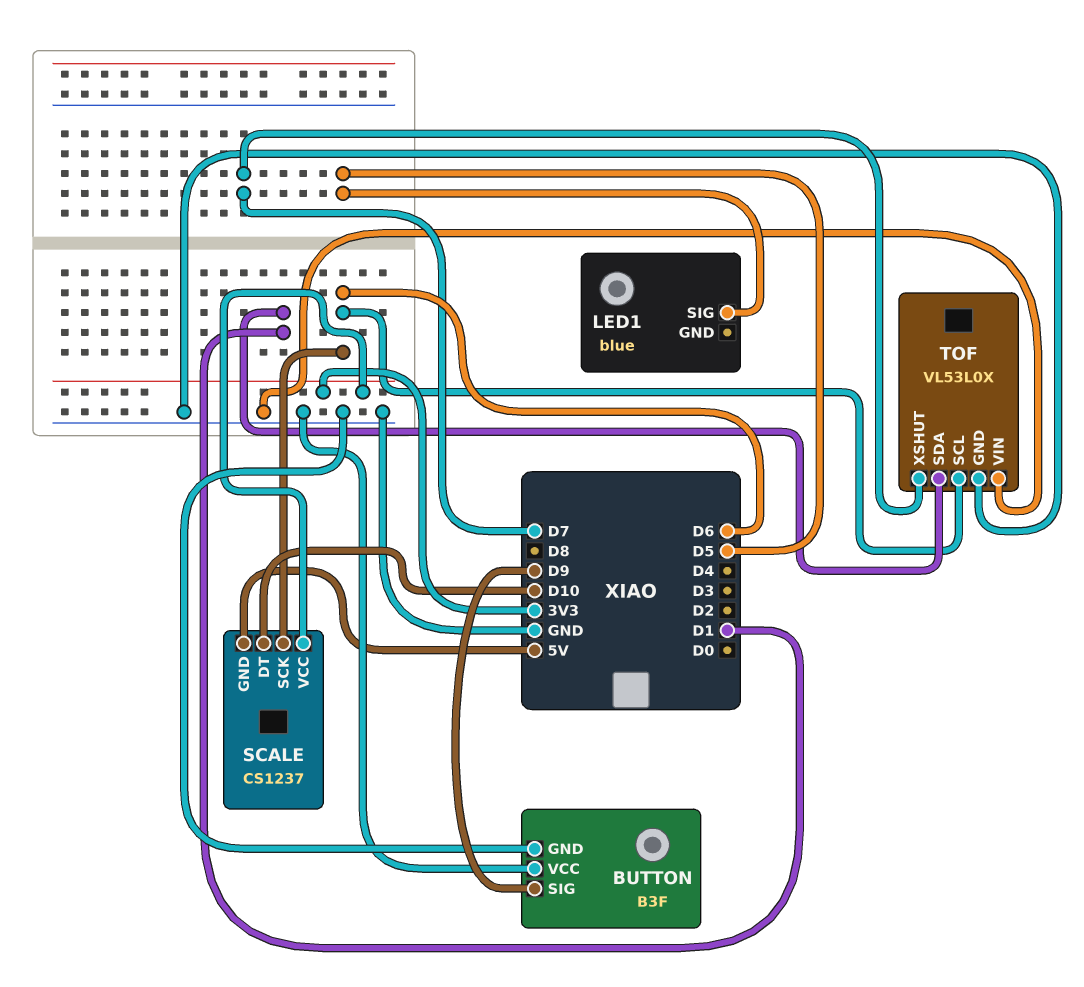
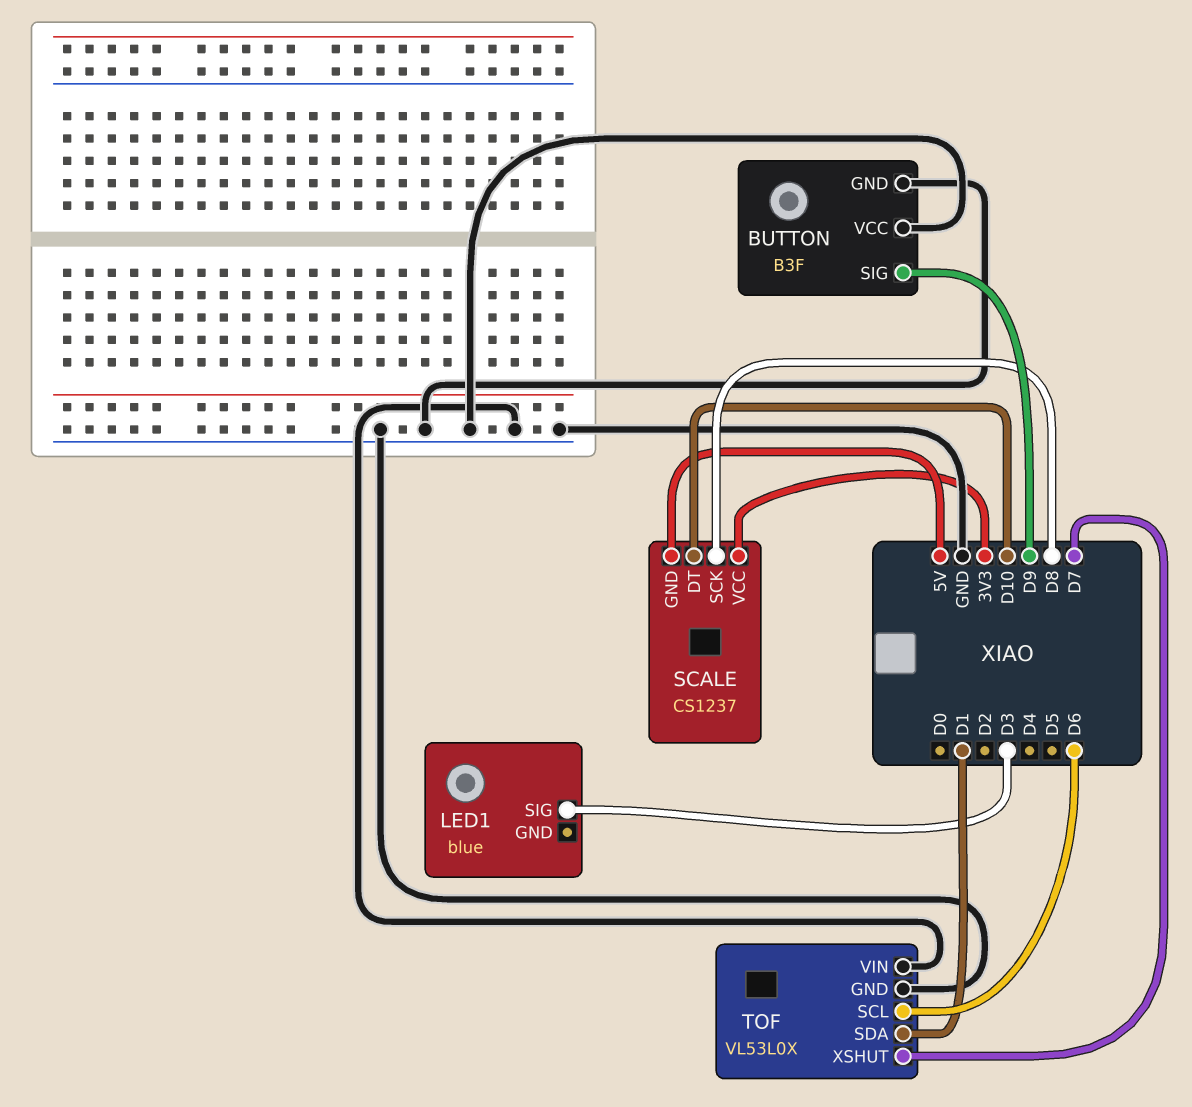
LED1 pin SIG: D5 -> D3
SCALE pin SCK: D6 -> D8

